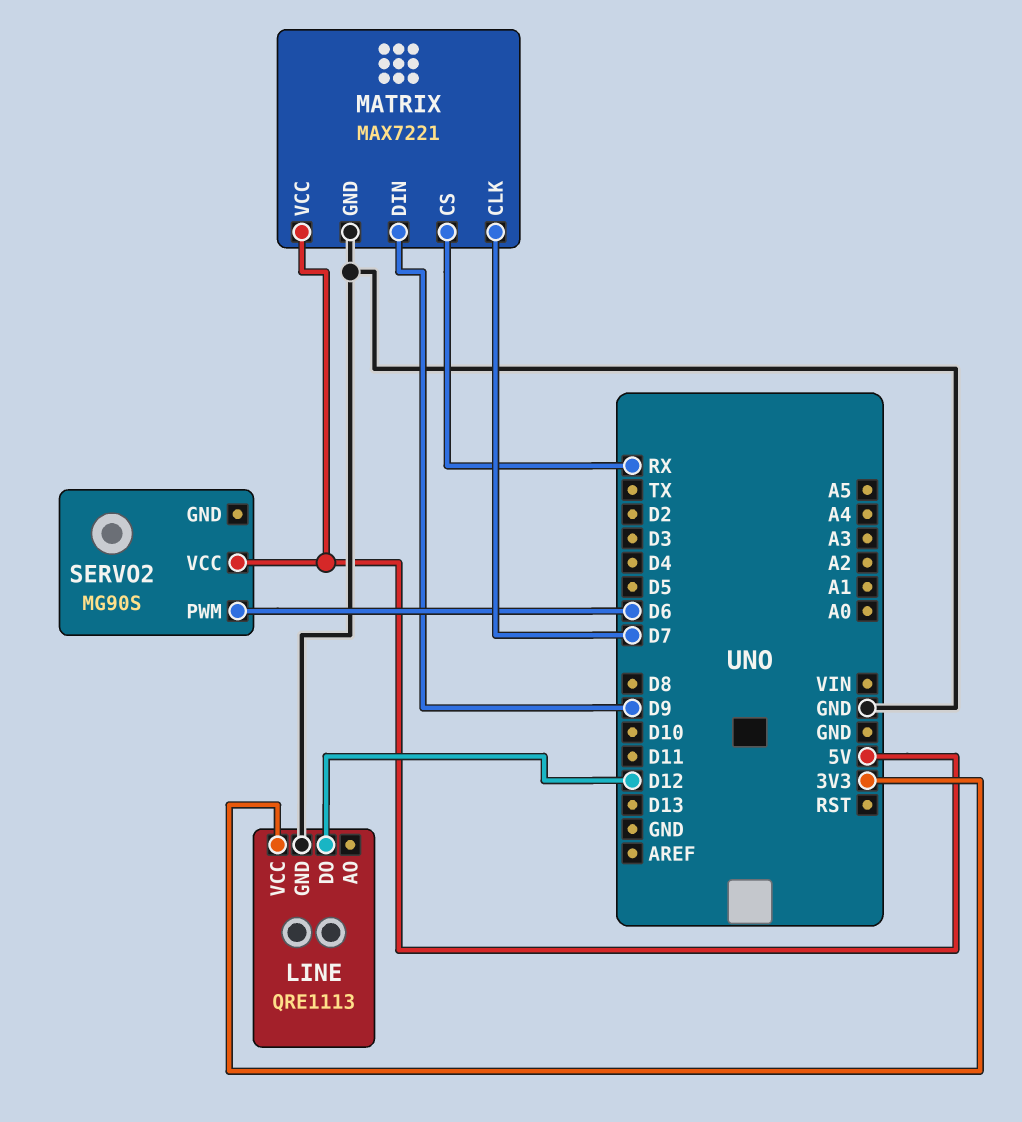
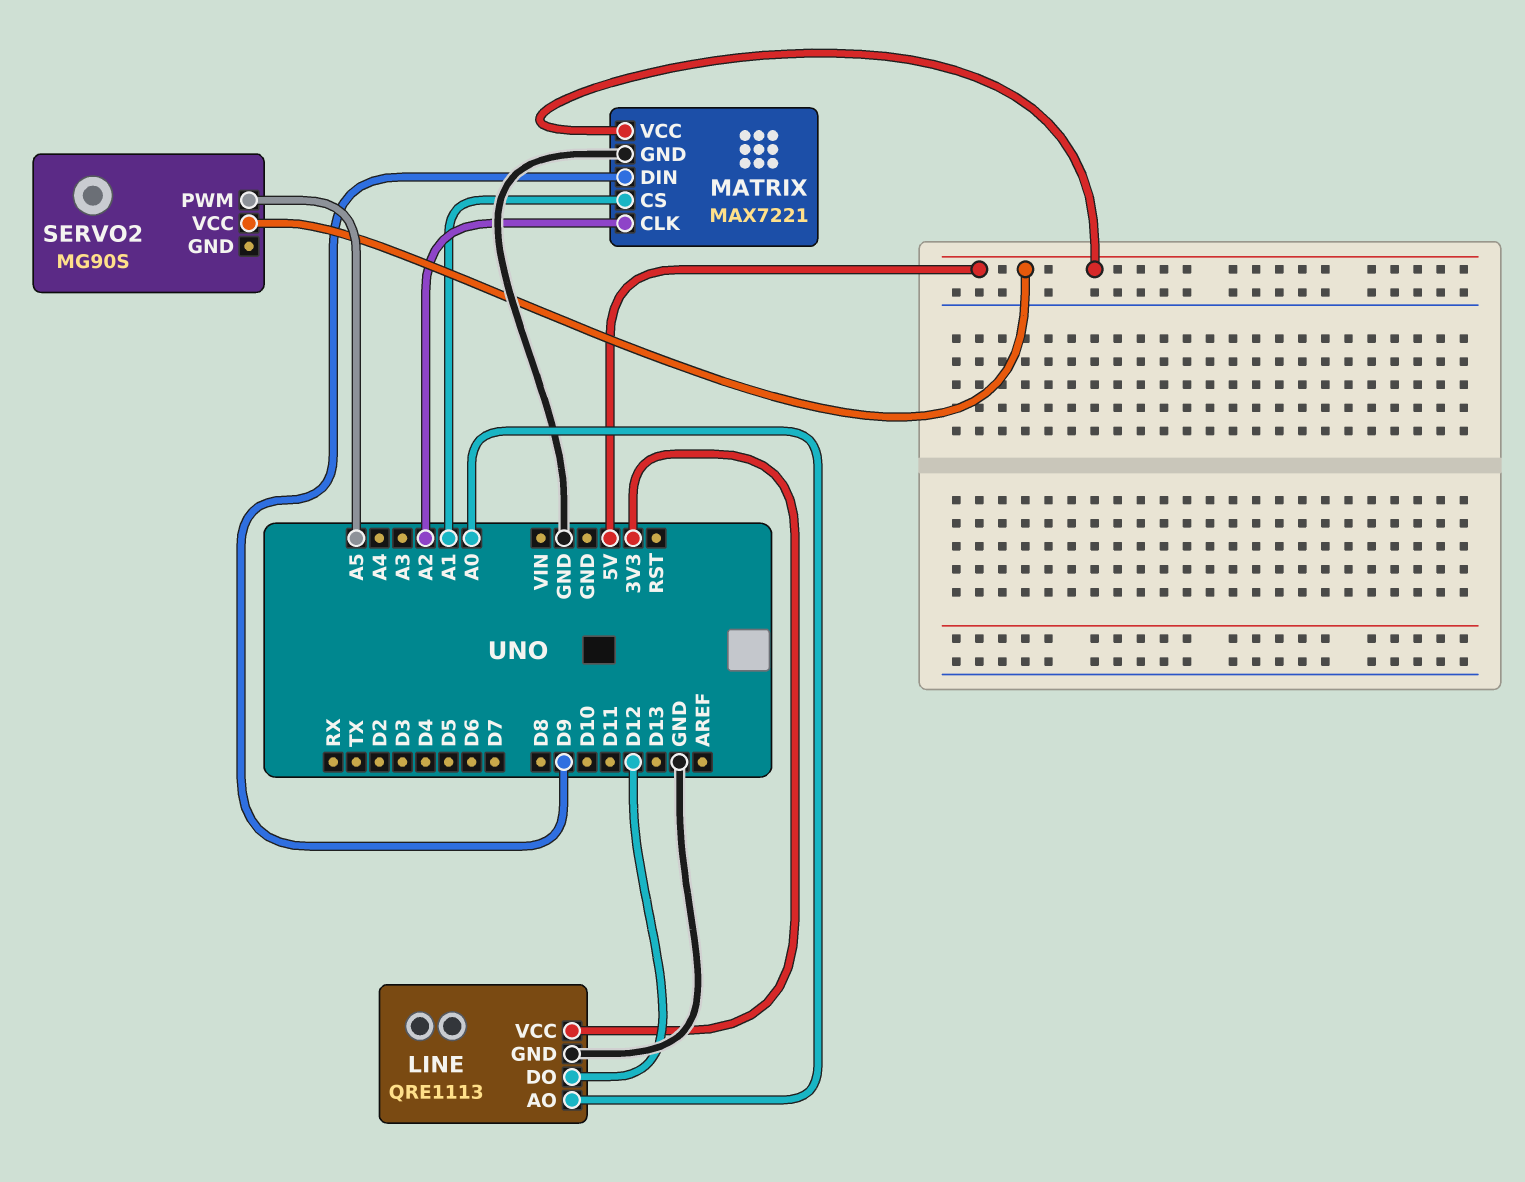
LINE pin AO: none -> A0
MATRIX pin CLK: D7 -> A2
MATRIX pin CS: RX -> A1
SERVO2 pin PWM: D6 -> A5

